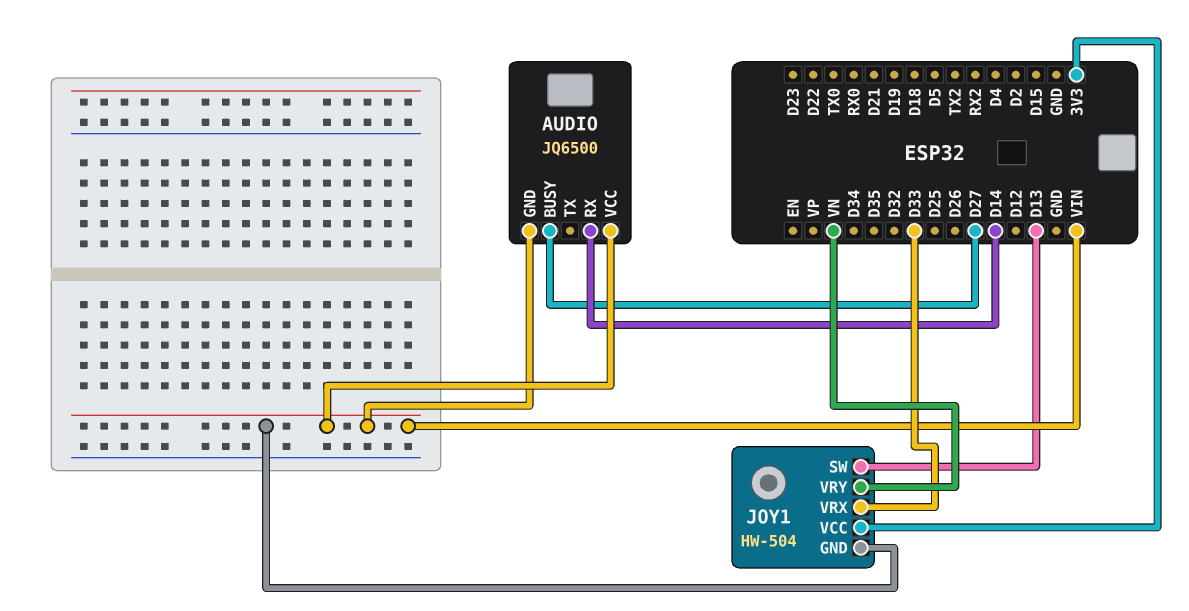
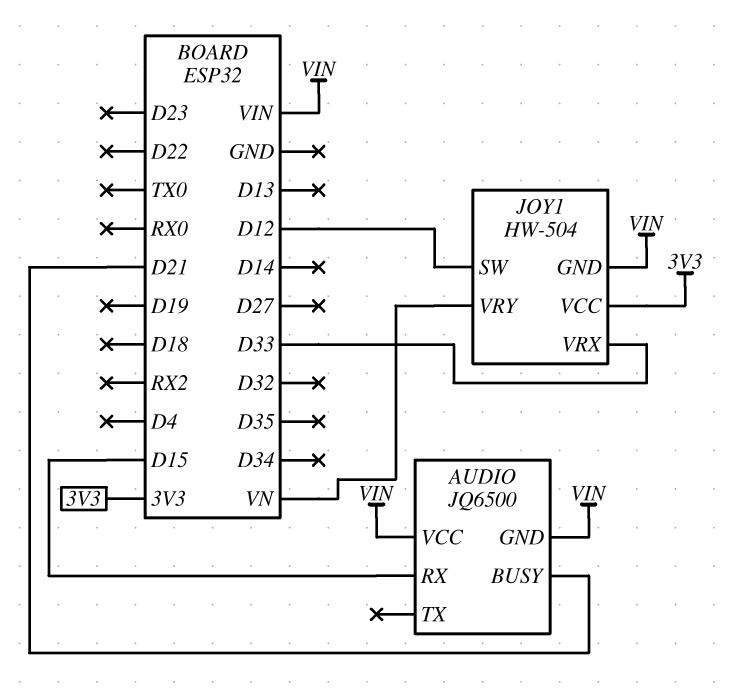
AUDIO pin BUSY: D27 -> D21
AUDIO pin RX: D14 -> D15
JOY1 pin SW: D13 -> D12

